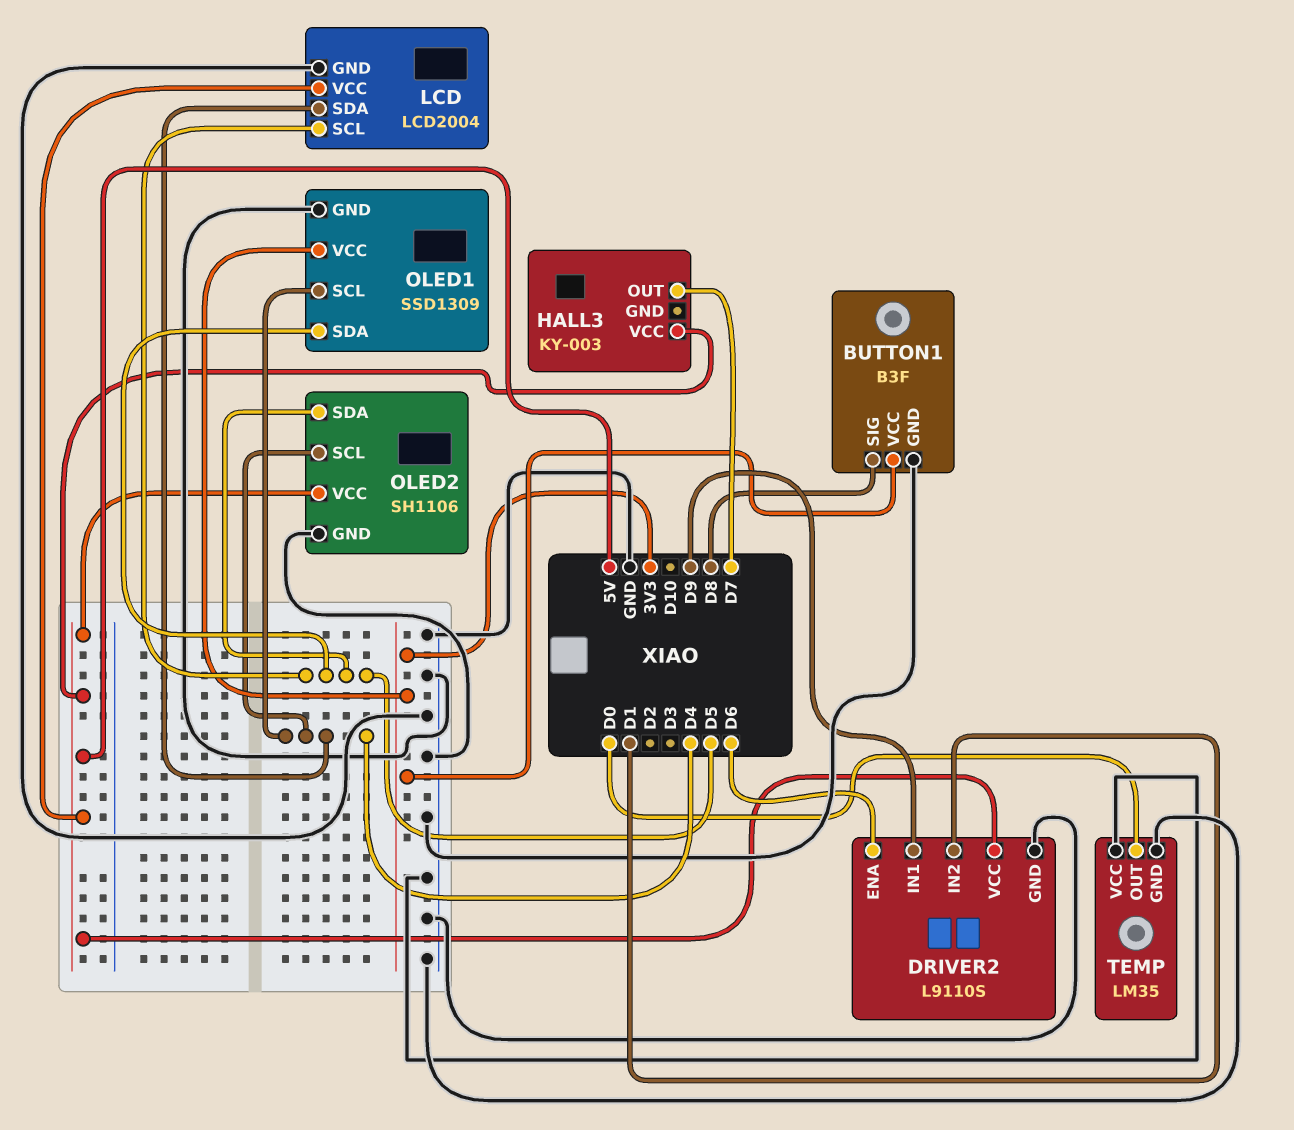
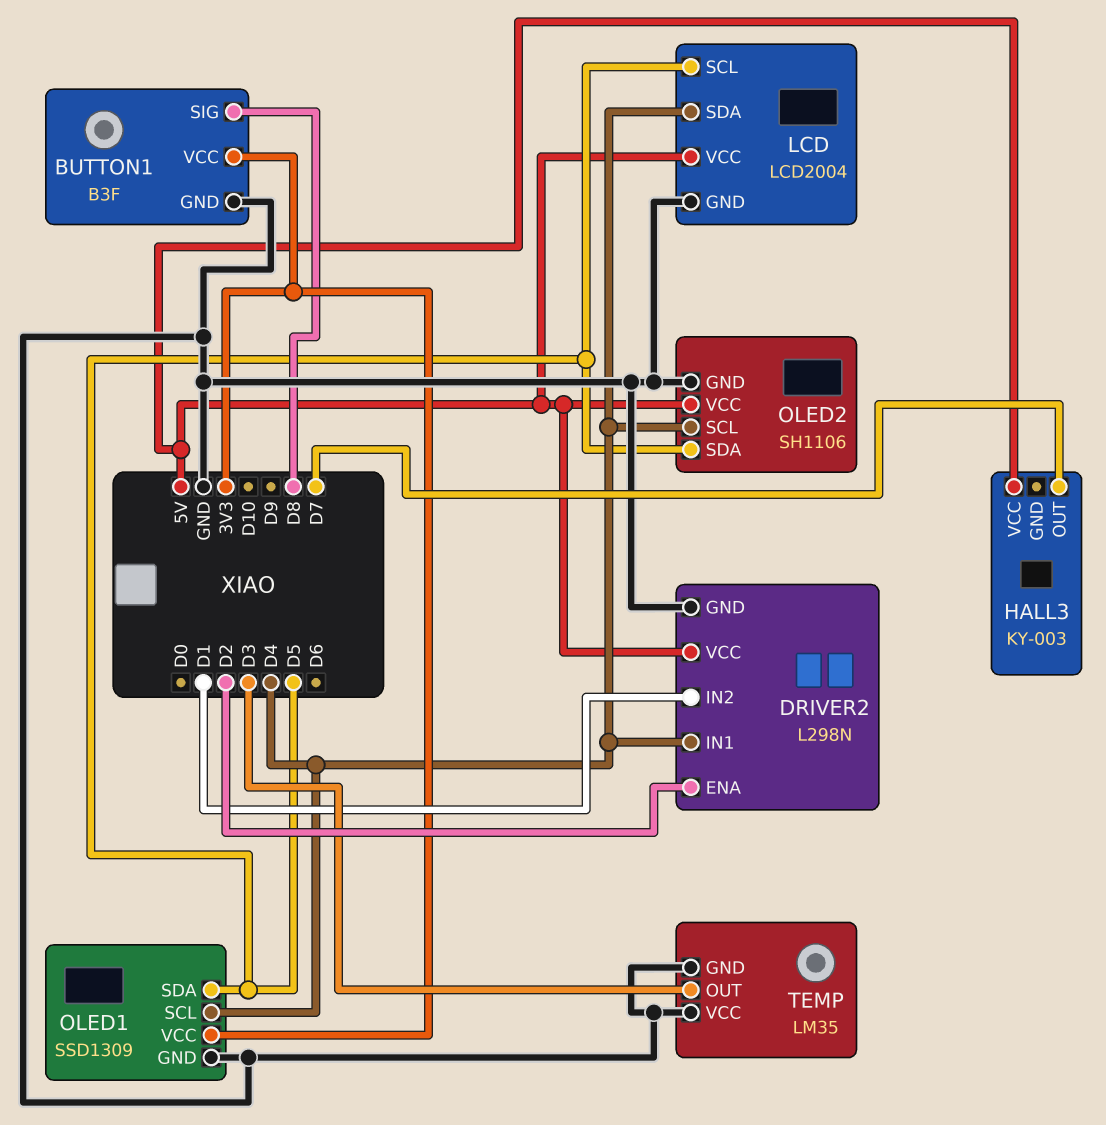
DRIVER2: L9110S -> L298N
DRIVER2 pin ENA: D6 -> D2
DRIVER2 pin IN1: D9 -> D4
TEMP pin OUT: D0 -> D3

